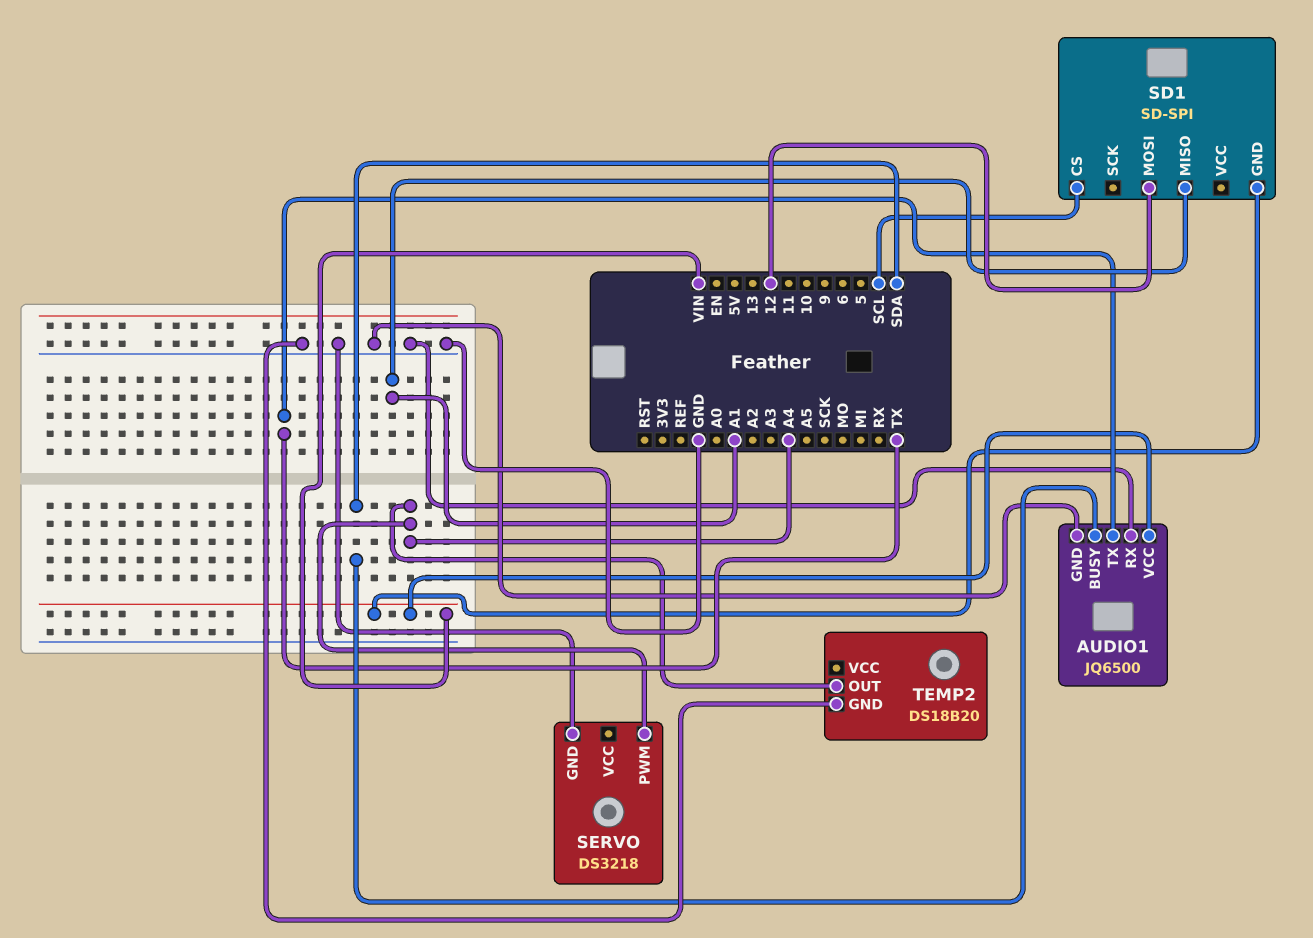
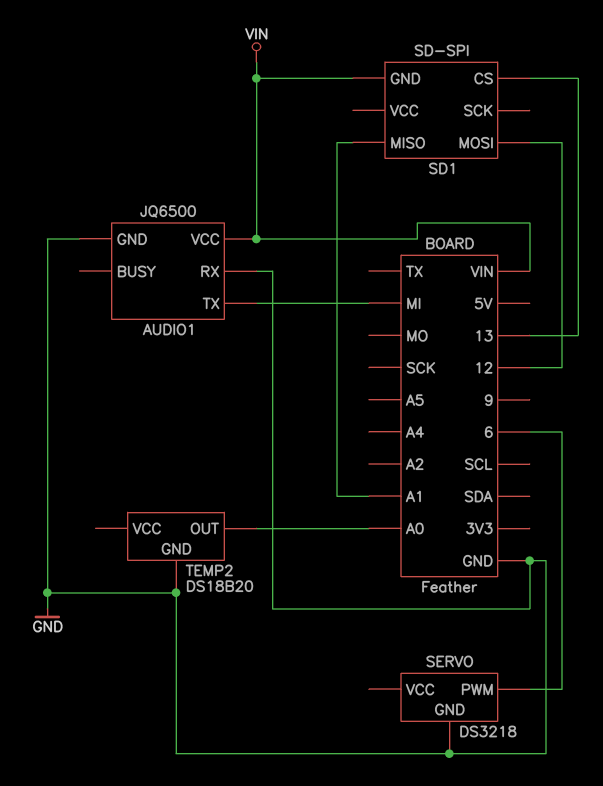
AUDIO1 pin BUSY: SDA -> none
AUDIO1 pin TX: TX -> MI
SD1 pin CS: SCL -> 13
SERVO pin PWM: A4 -> 6
TEMP2 pin OUT: A4 -> A0

